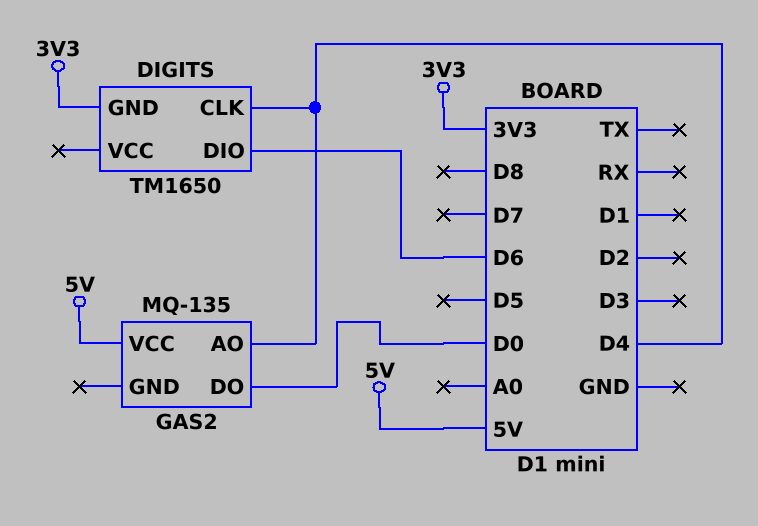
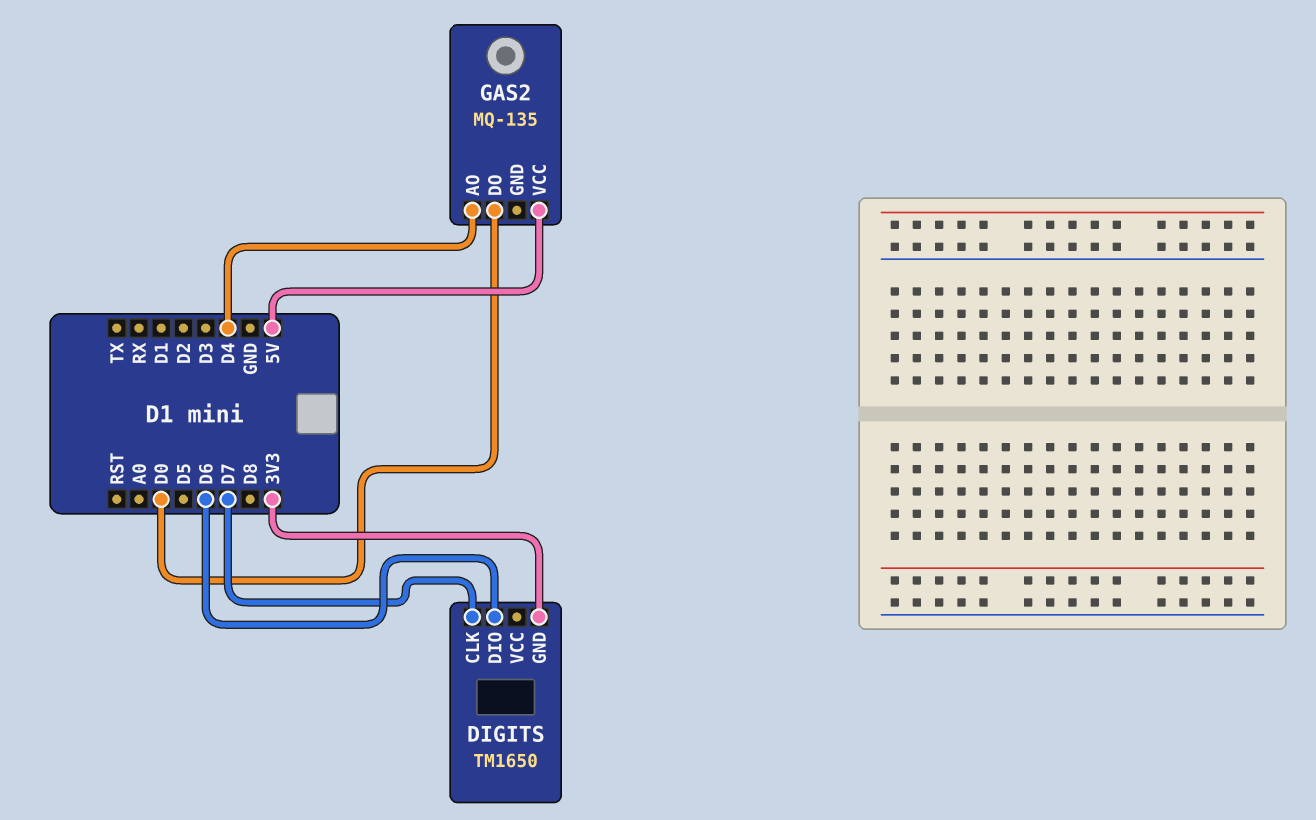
DIGITS pin CLK: D4 -> D7

